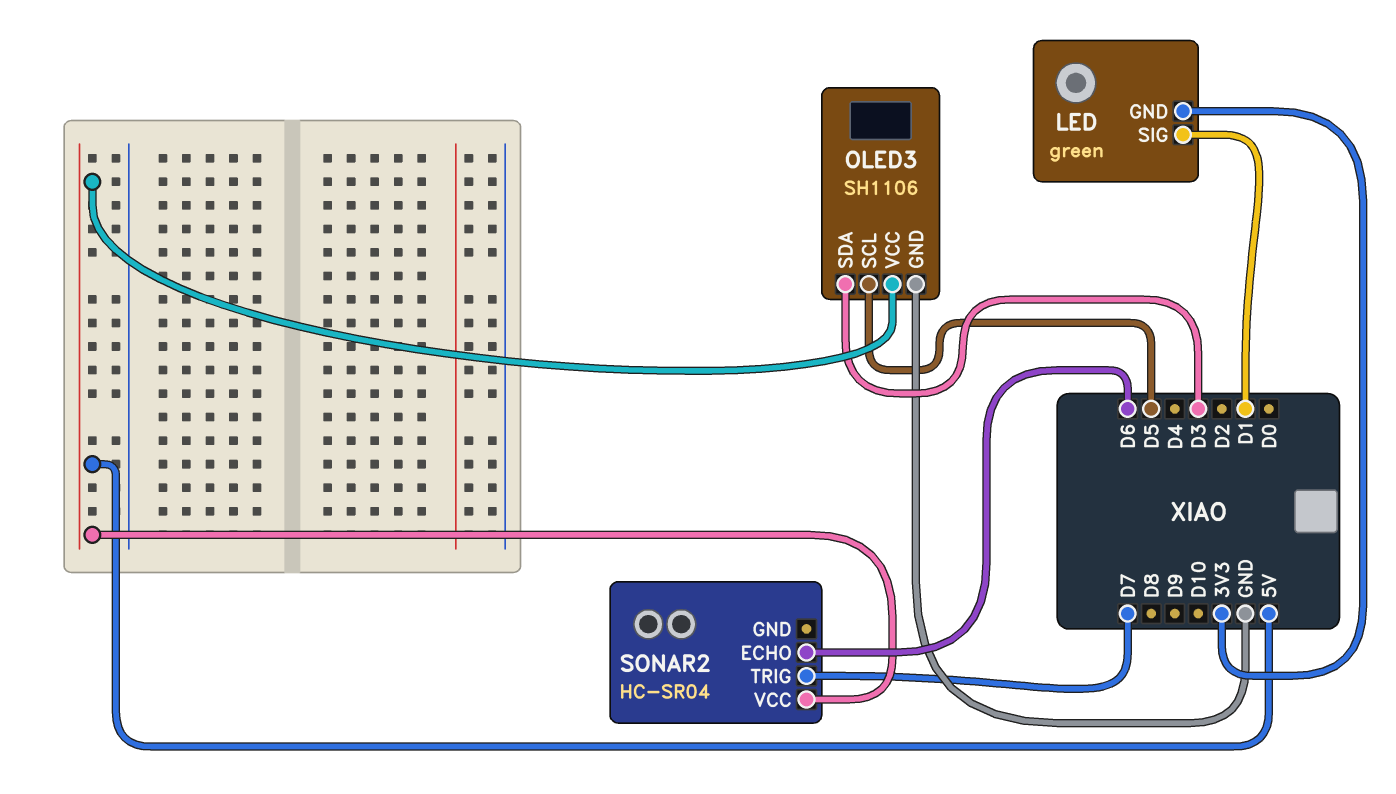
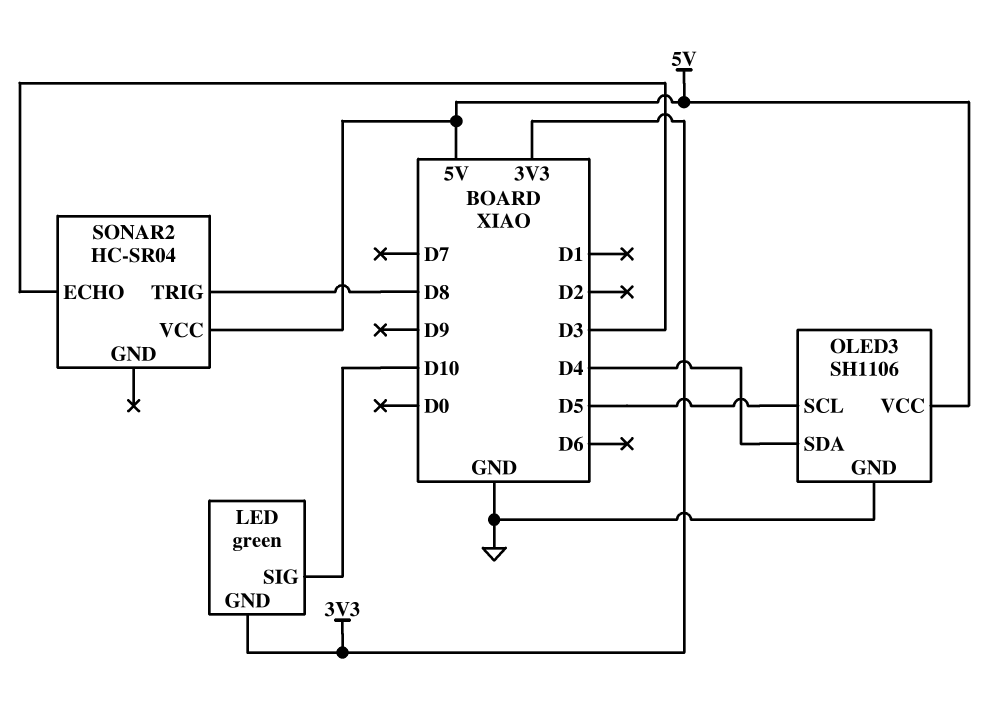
LED pin SIG: D1 -> D10
OLED3 pin SDA: D3 -> D4
SONAR2 pin ECHO: D6 -> D3
SONAR2 pin TRIG: D7 -> D8

